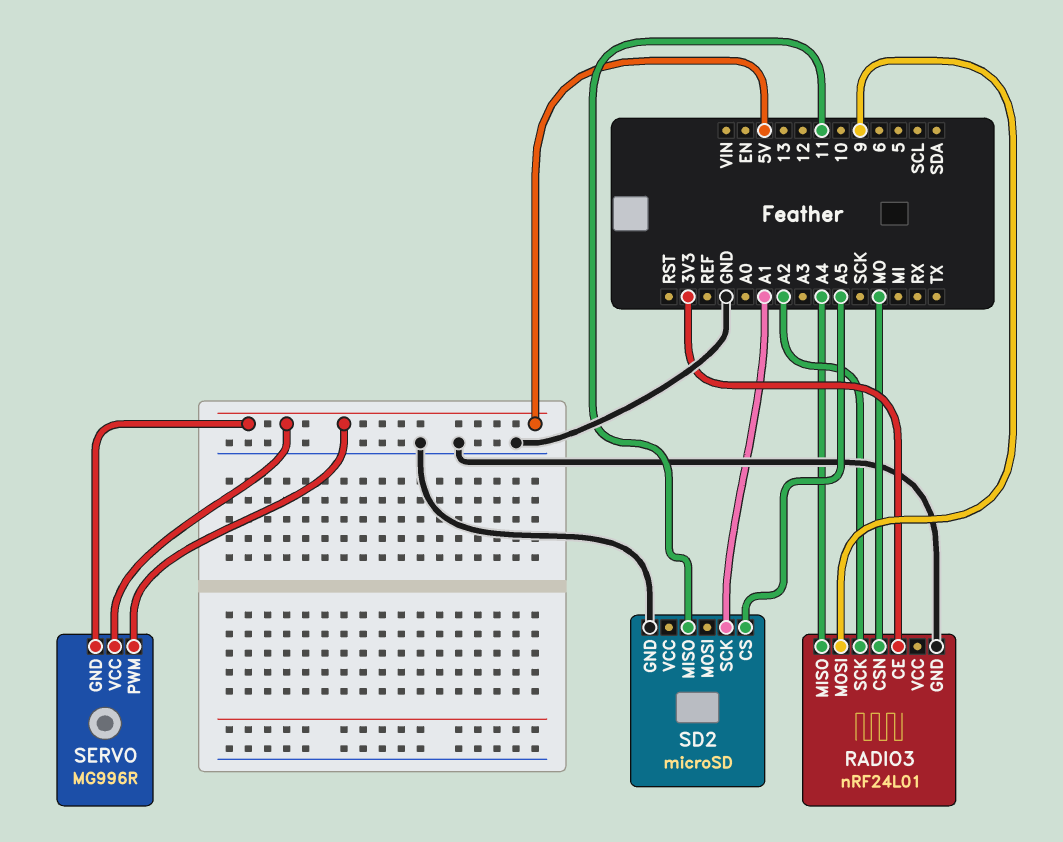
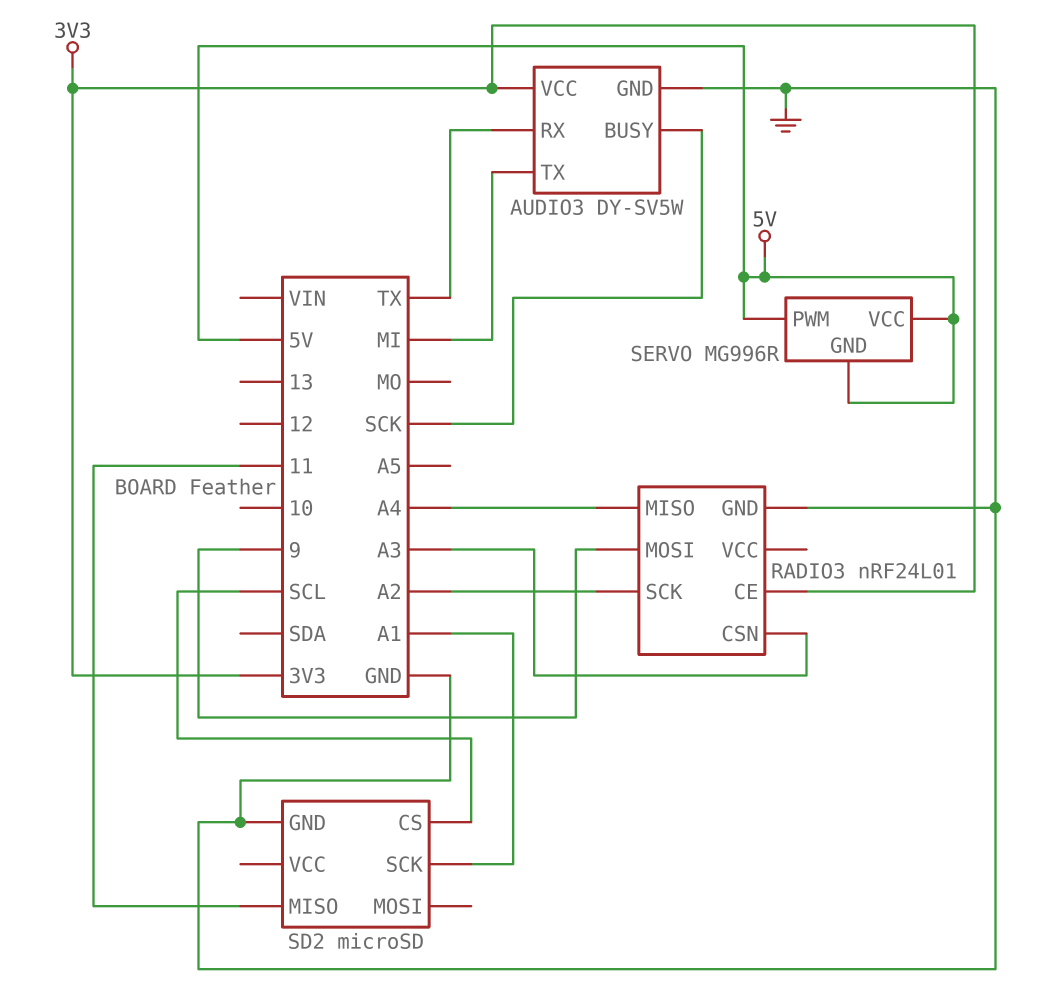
AUDIO3: none -> DY-SV5W
AUDIO3 pin BUSY: none -> SCK
AUDIO3 pin GND: none -> GND
AUDIO3 pin RX: none -> TX
AUDIO3 pin TX: none -> MI
AUDIO3 pin VCC: none -> 3V3
RADIO3 pin CSN: MO -> A3
SD2 pin CS: A5 -> SCL

